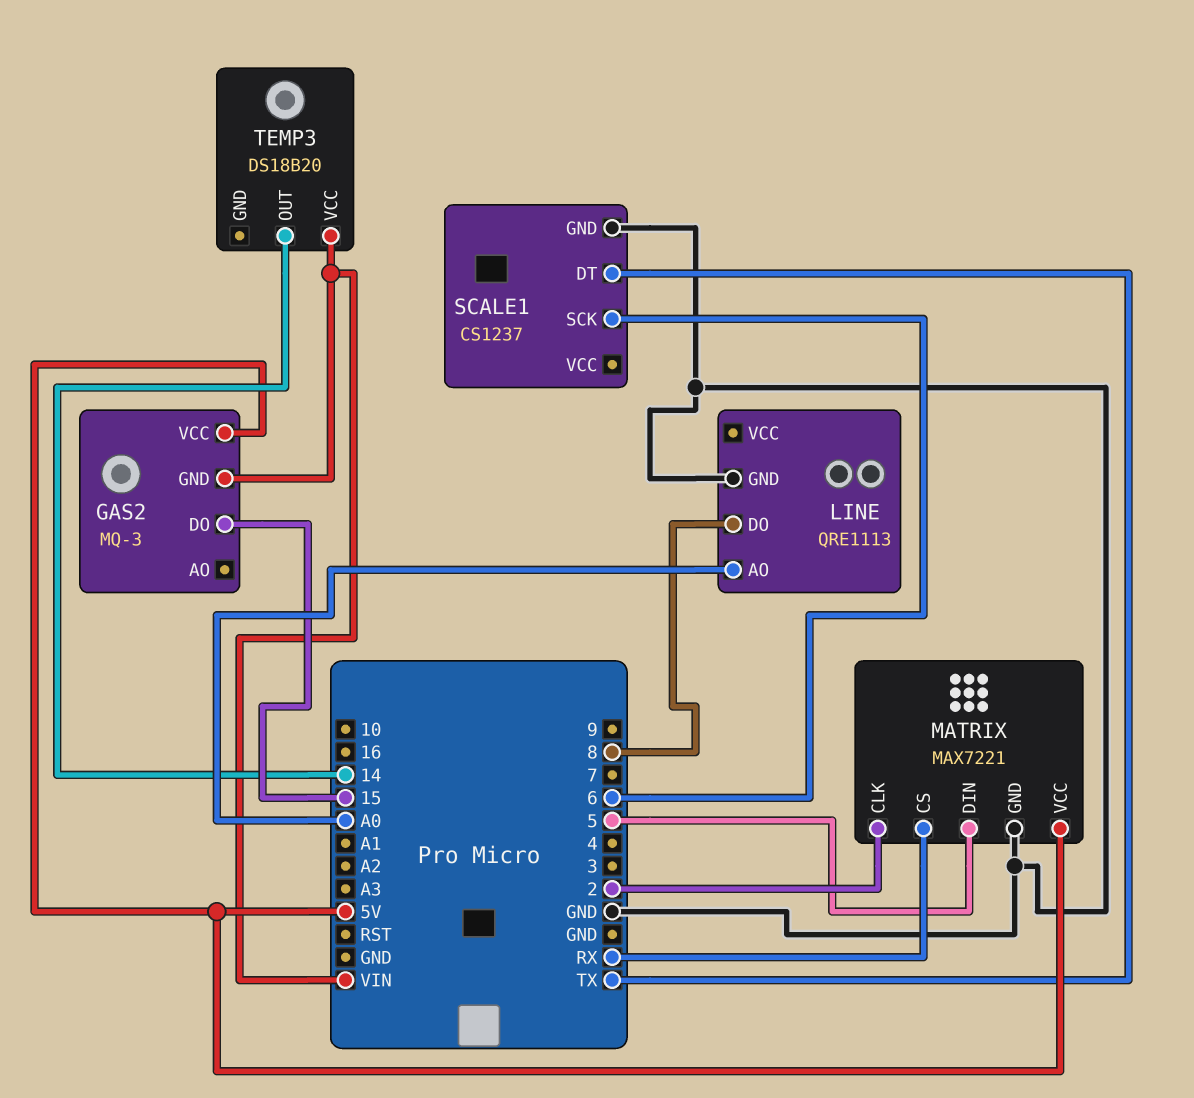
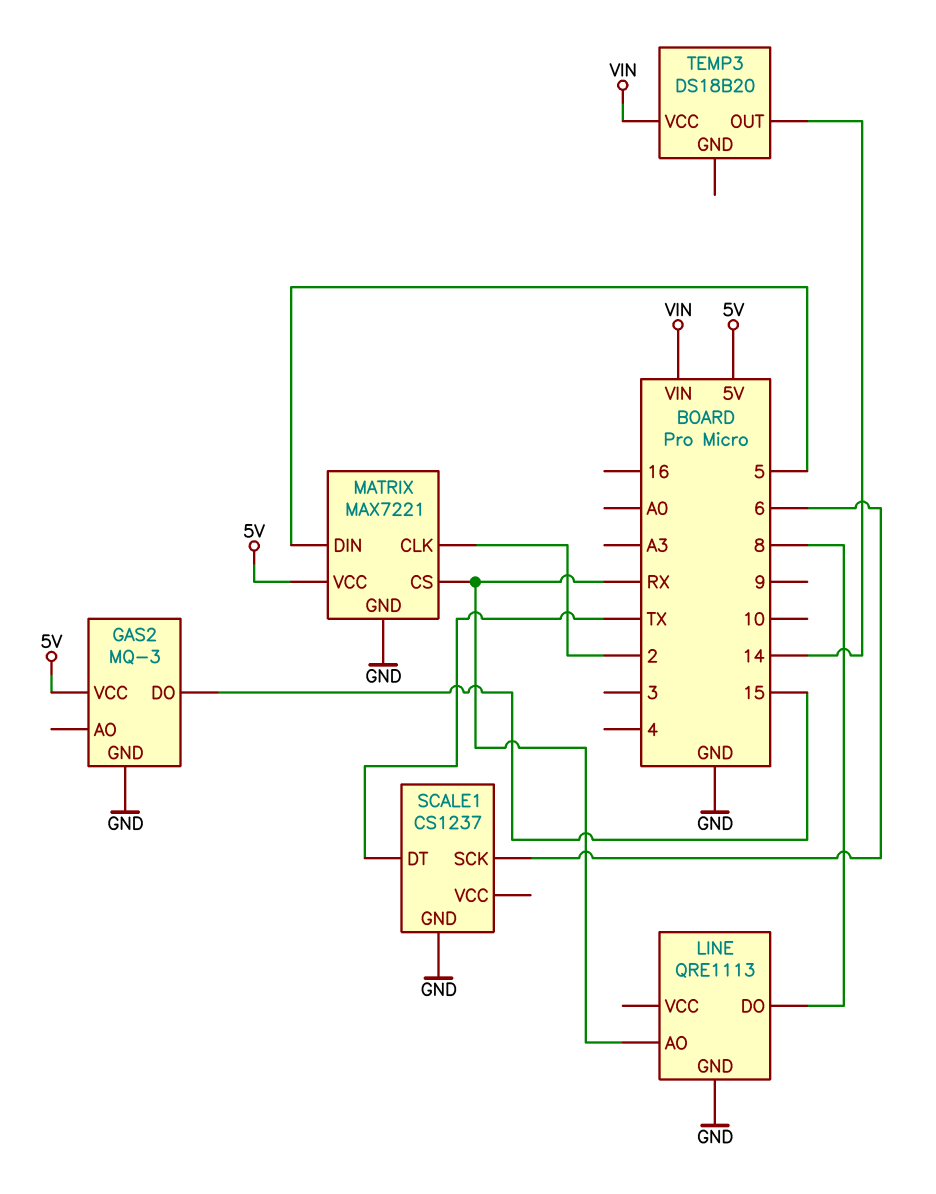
GAS2 pin GND: VIN -> GND
LINE pin AO: A0 -> RX

